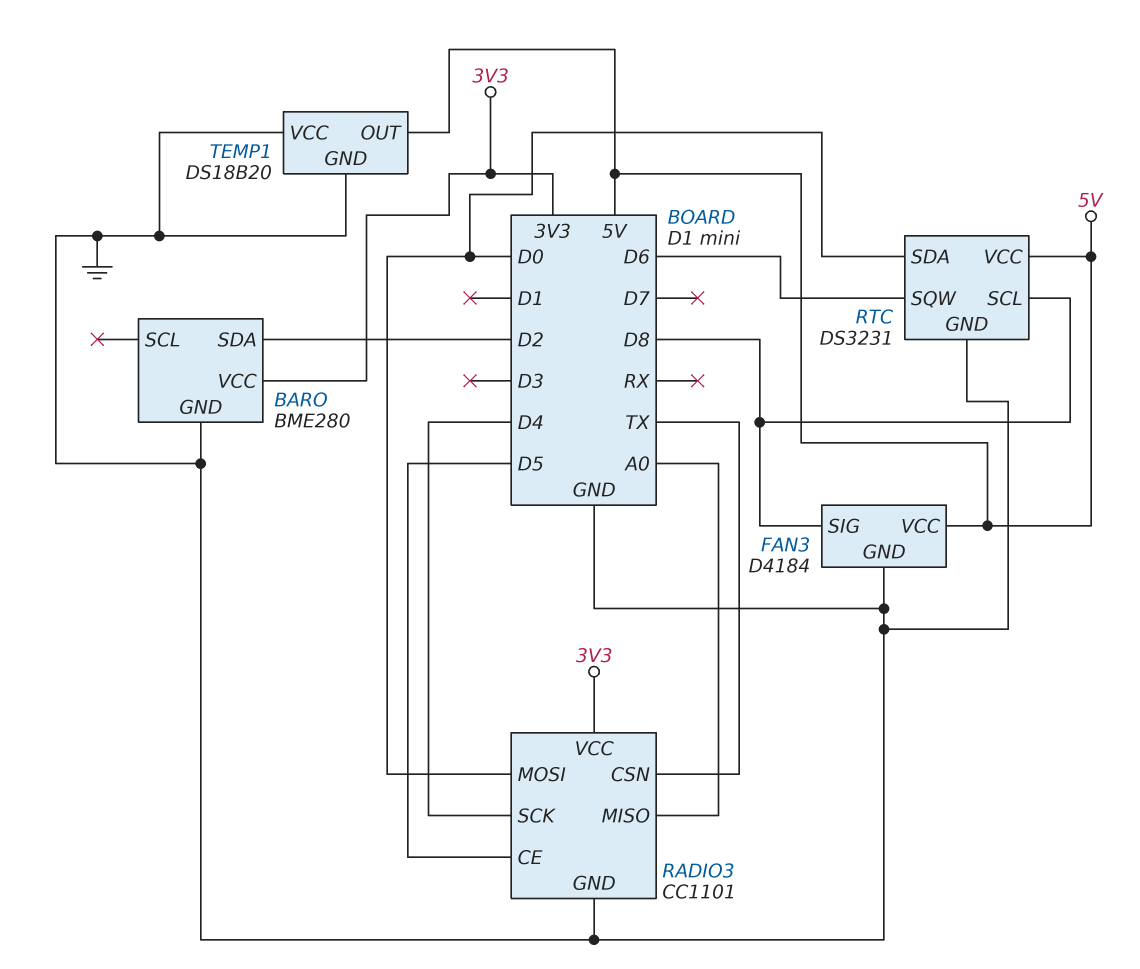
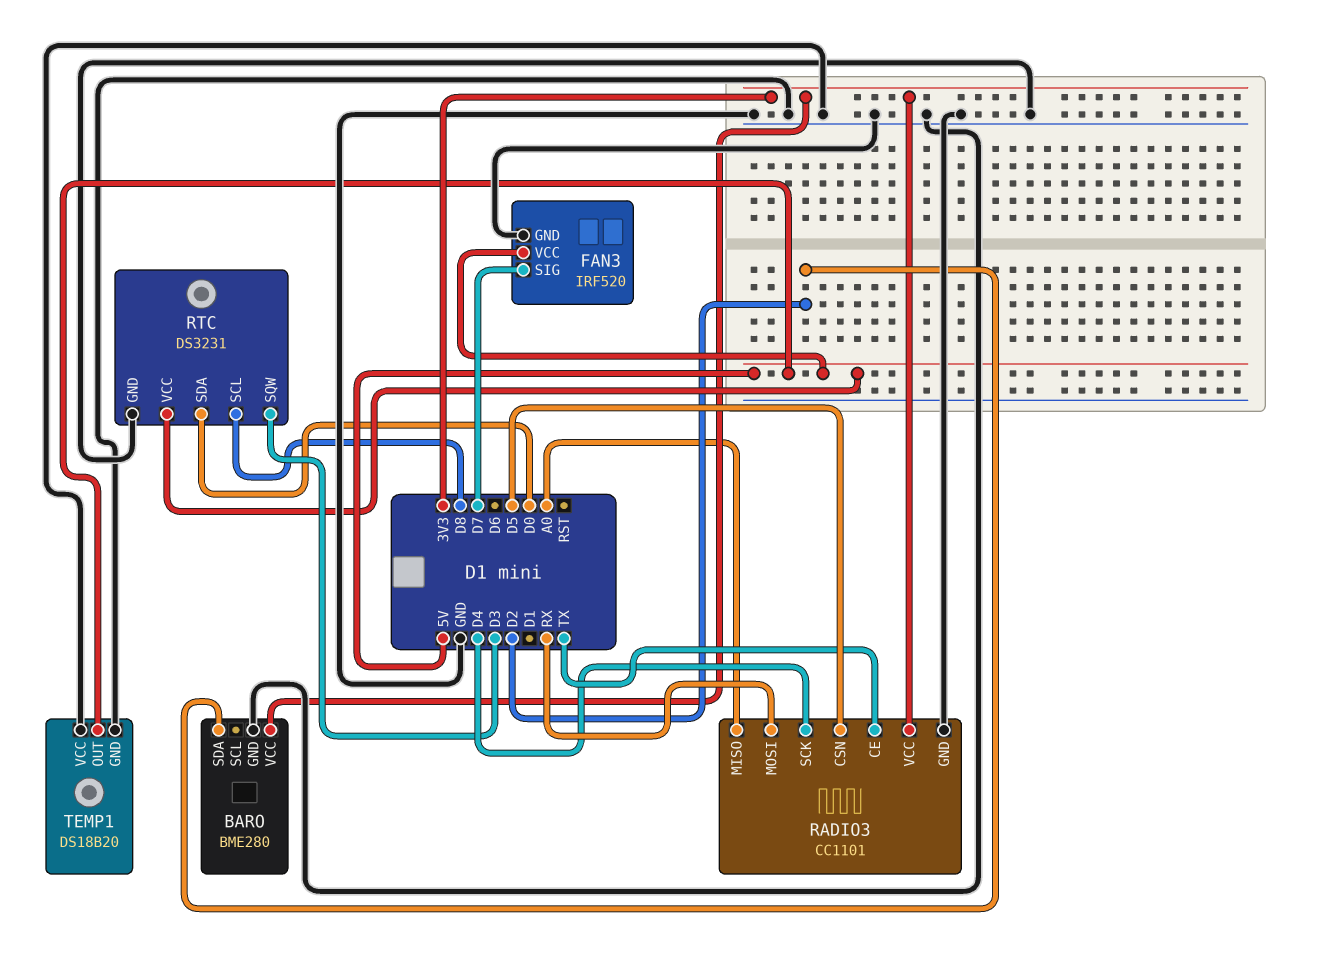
FAN3: D4184 -> IRF520
FAN3 pin SIG: D8 -> D7
RADIO3 pin CE: D5 -> TX
RADIO3 pin CSN: TX -> D5
RADIO3 pin MOSI: D0 -> RX
RTC pin SQW: D6 -> D3

